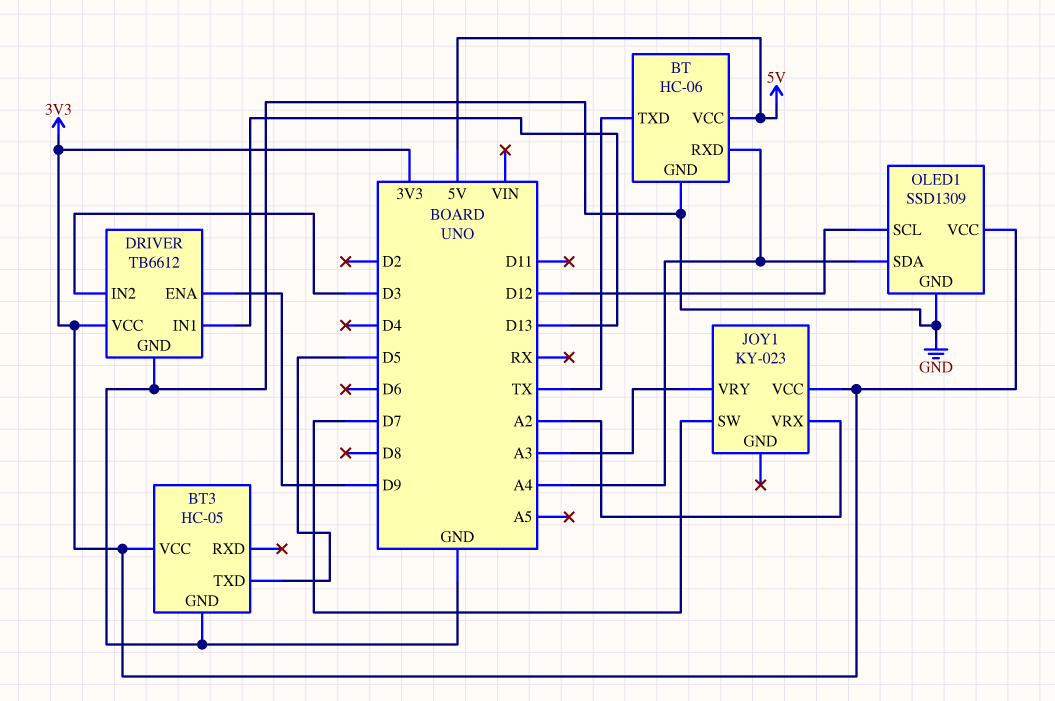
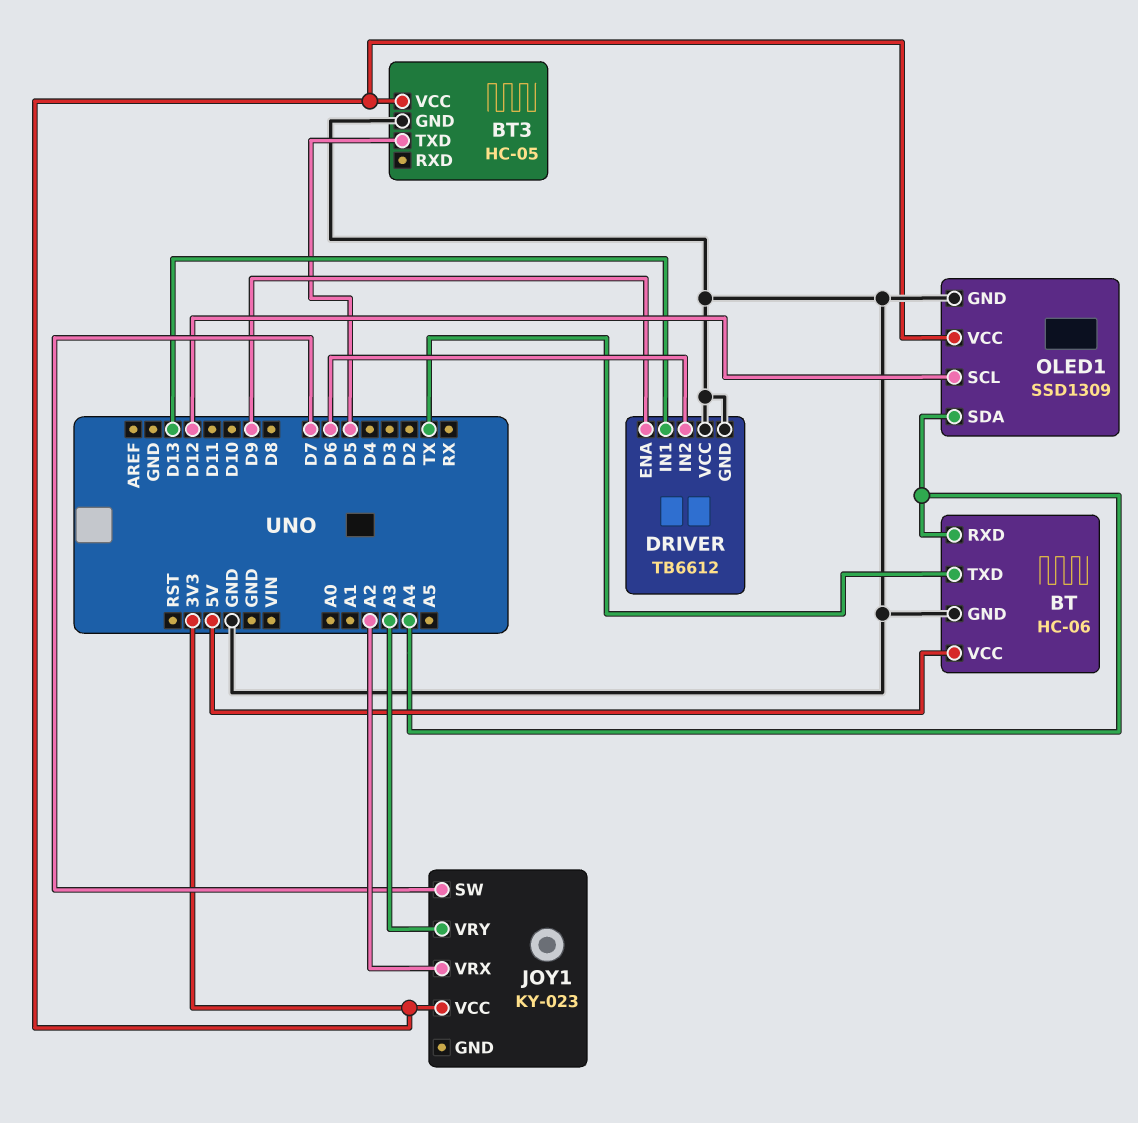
DRIVER pin IN2: D3 -> D6
DRIVER pin VCC: 3V3 -> GND

